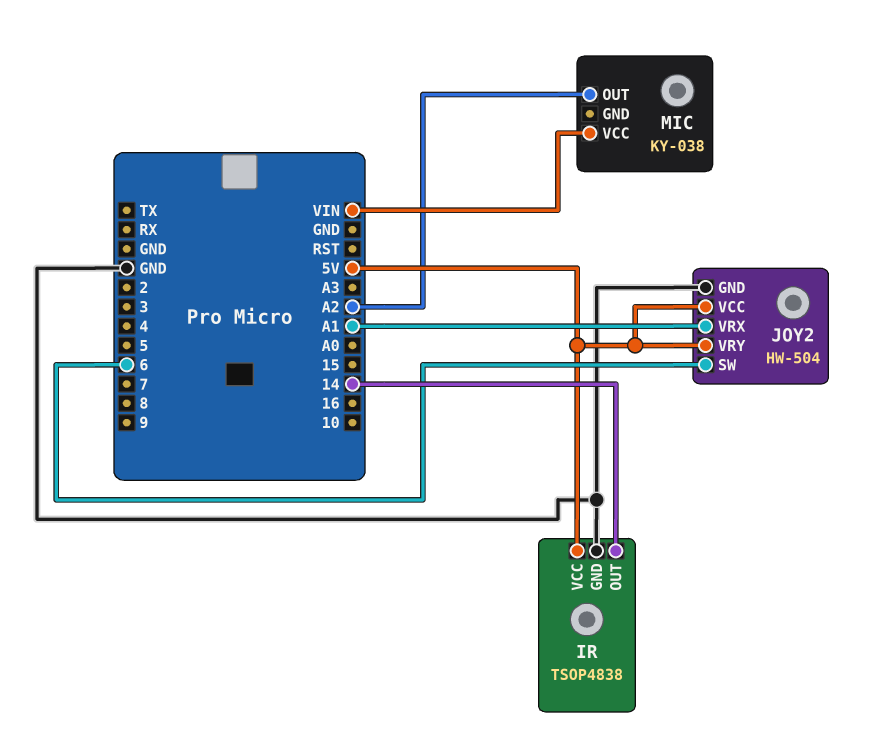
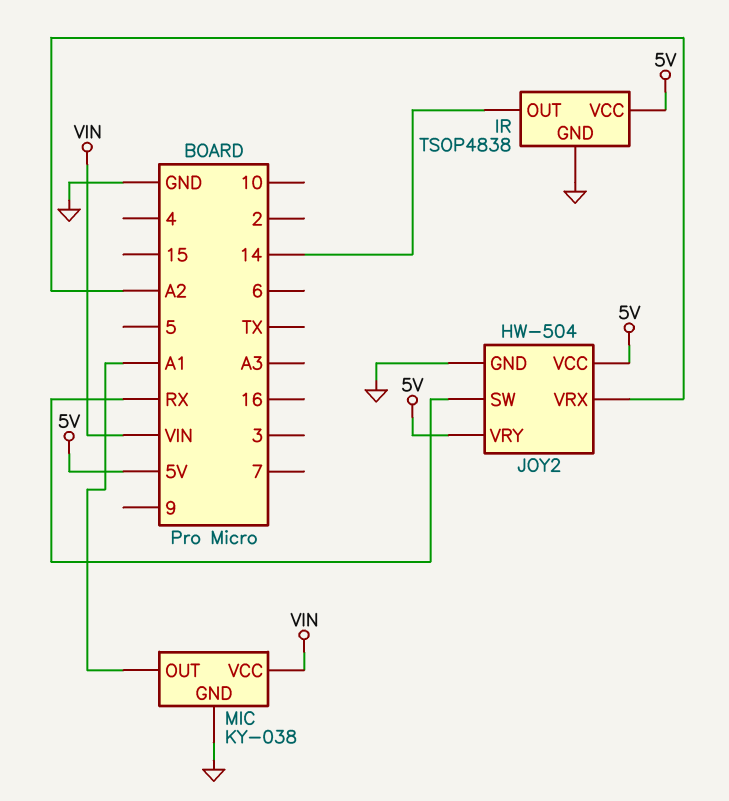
JOY2 pin SW: 6 -> RX
JOY2 pin VRX: A1 -> A2
MIC pin GND: none -> GND
MIC pin OUT: A2 -> A1

